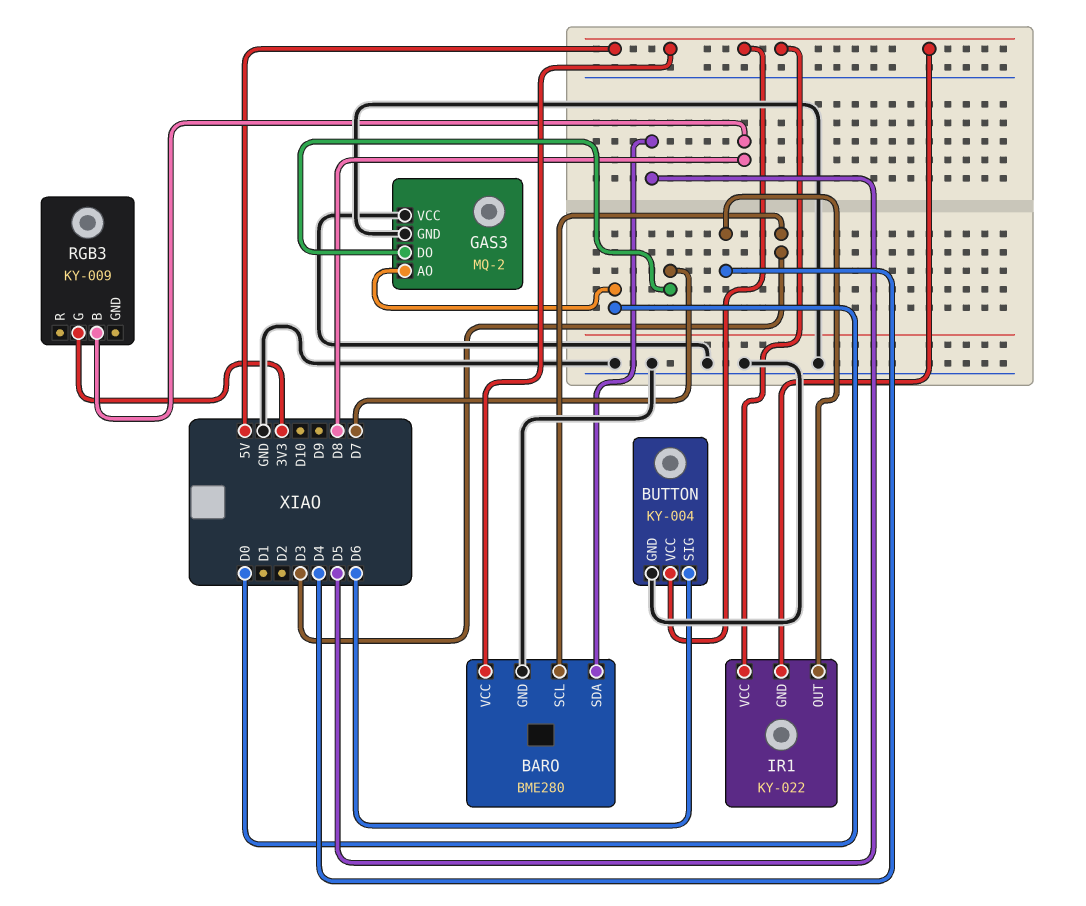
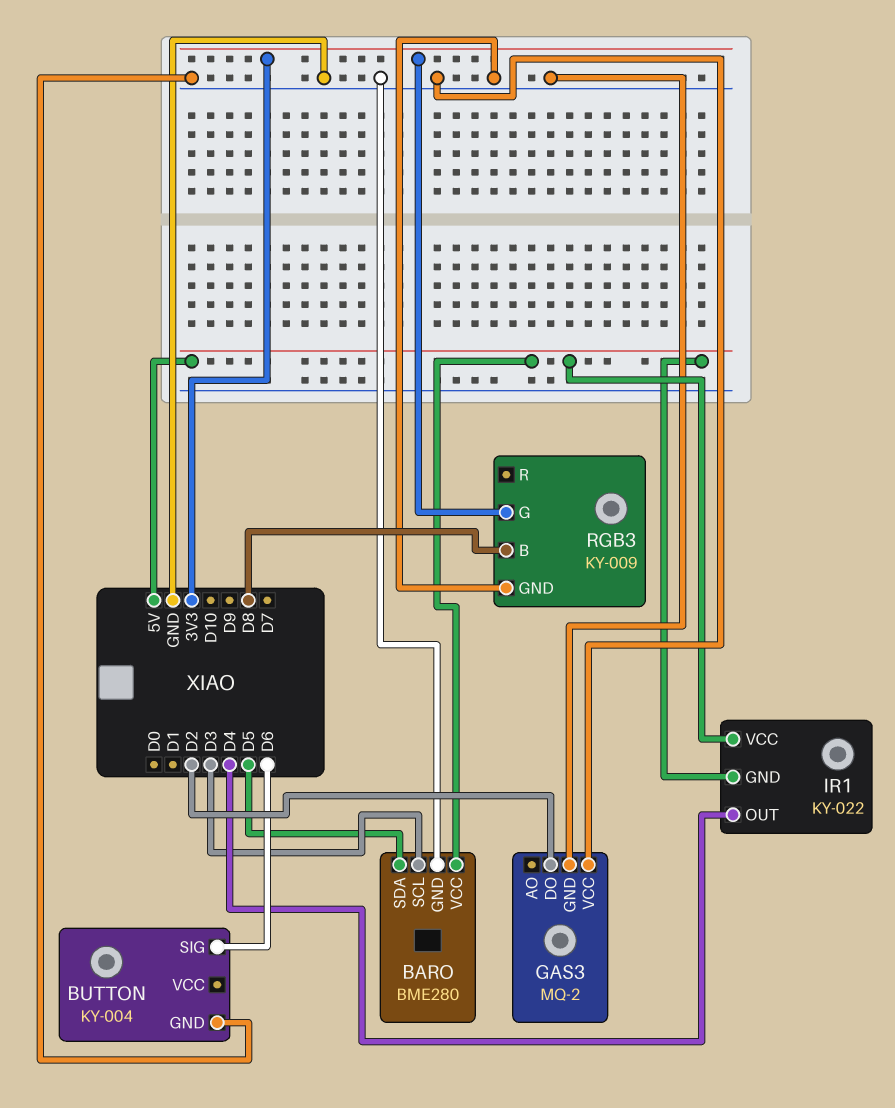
BUTTON pin VCC: 5V -> none
GAS3 pin AO: D0 -> none
GAS3 pin DO: D7 -> D2
RGB3 pin GND: none -> GND

